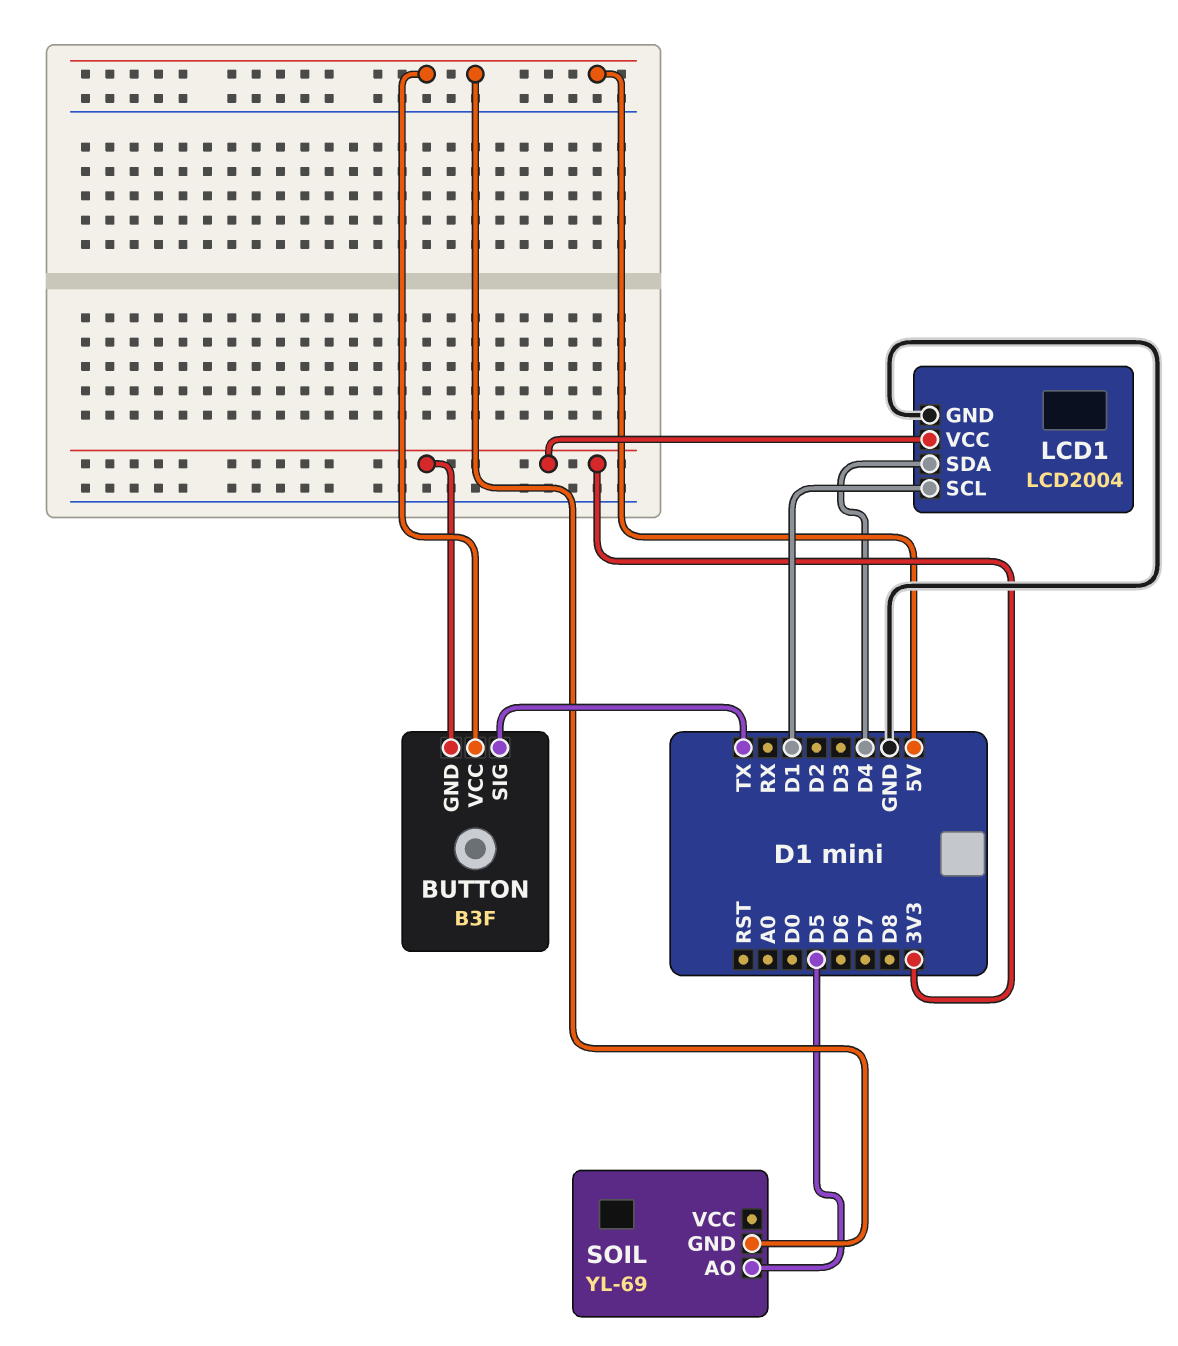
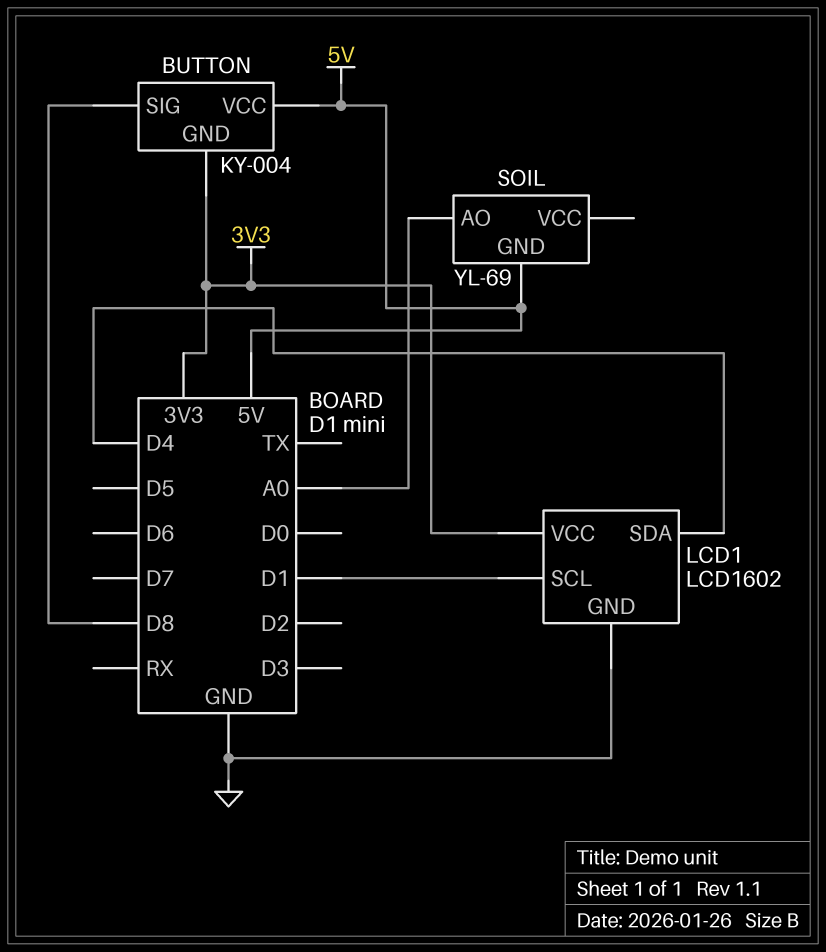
BUTTON: B3F -> KY-004
BUTTON pin SIG: TX -> D8
LCD1: LCD2004 -> LCD1602
SOIL pin AO: D5 -> A0

